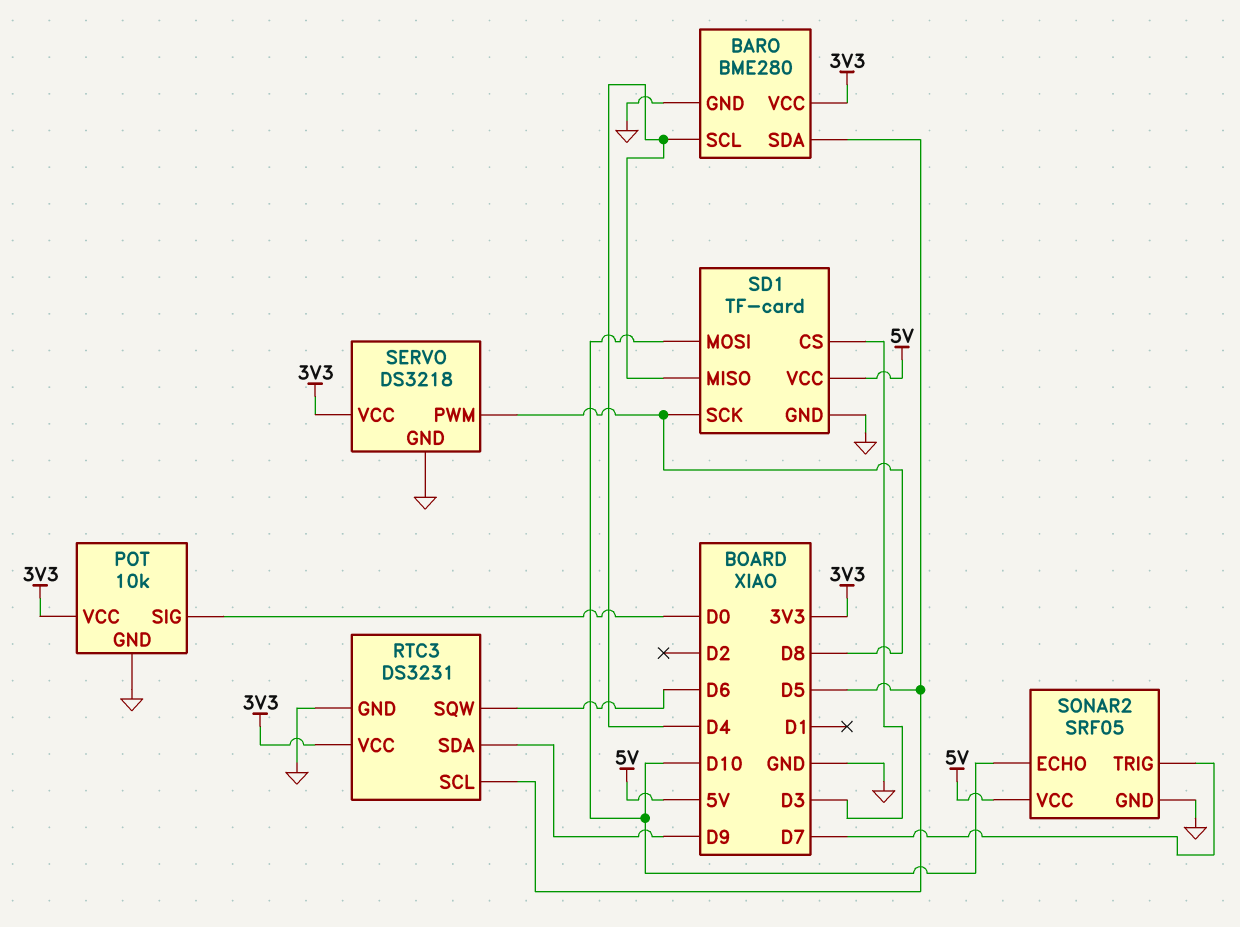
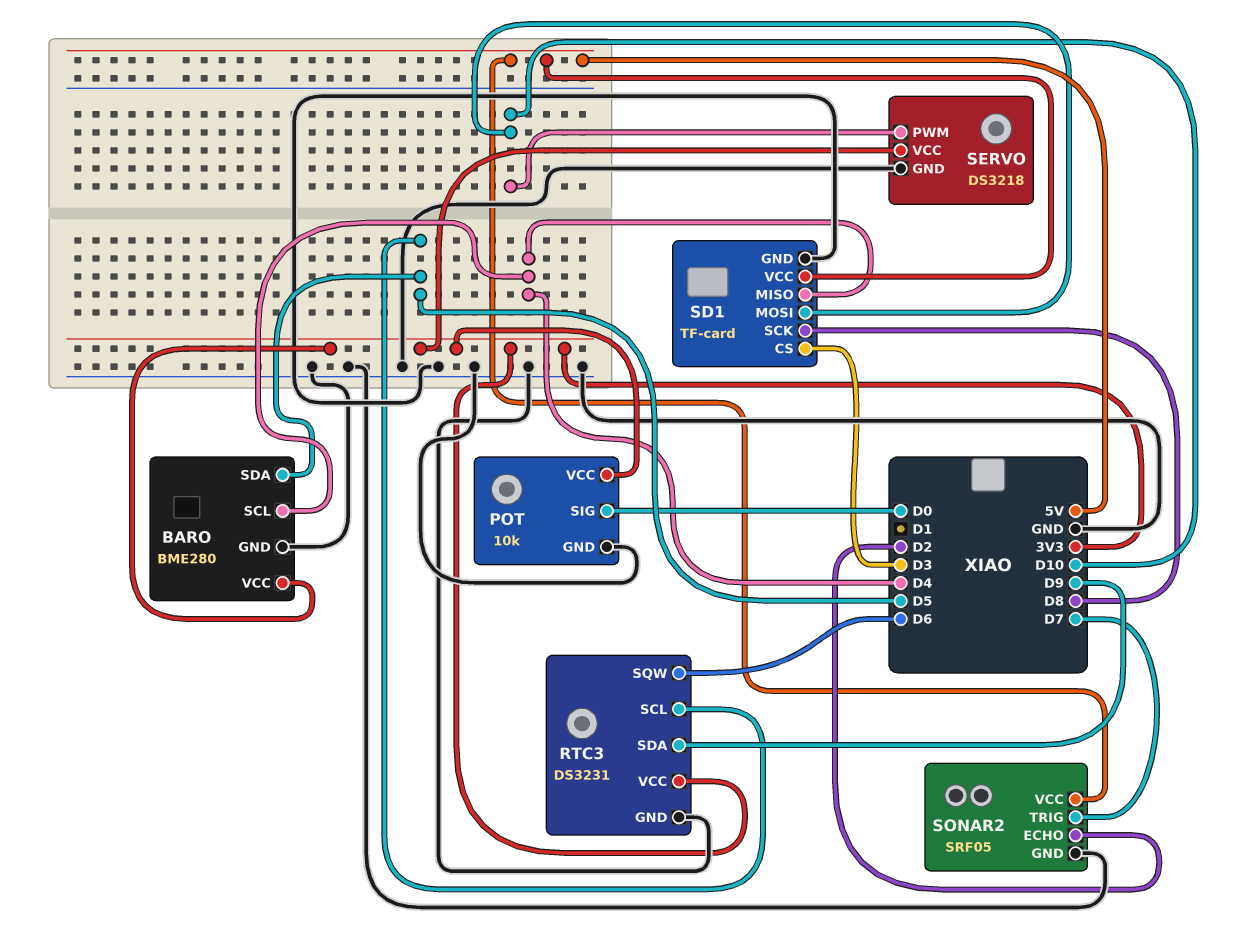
SERVO pin PWM: D8 -> D10
SONAR2 pin ECHO: D10 -> D2

